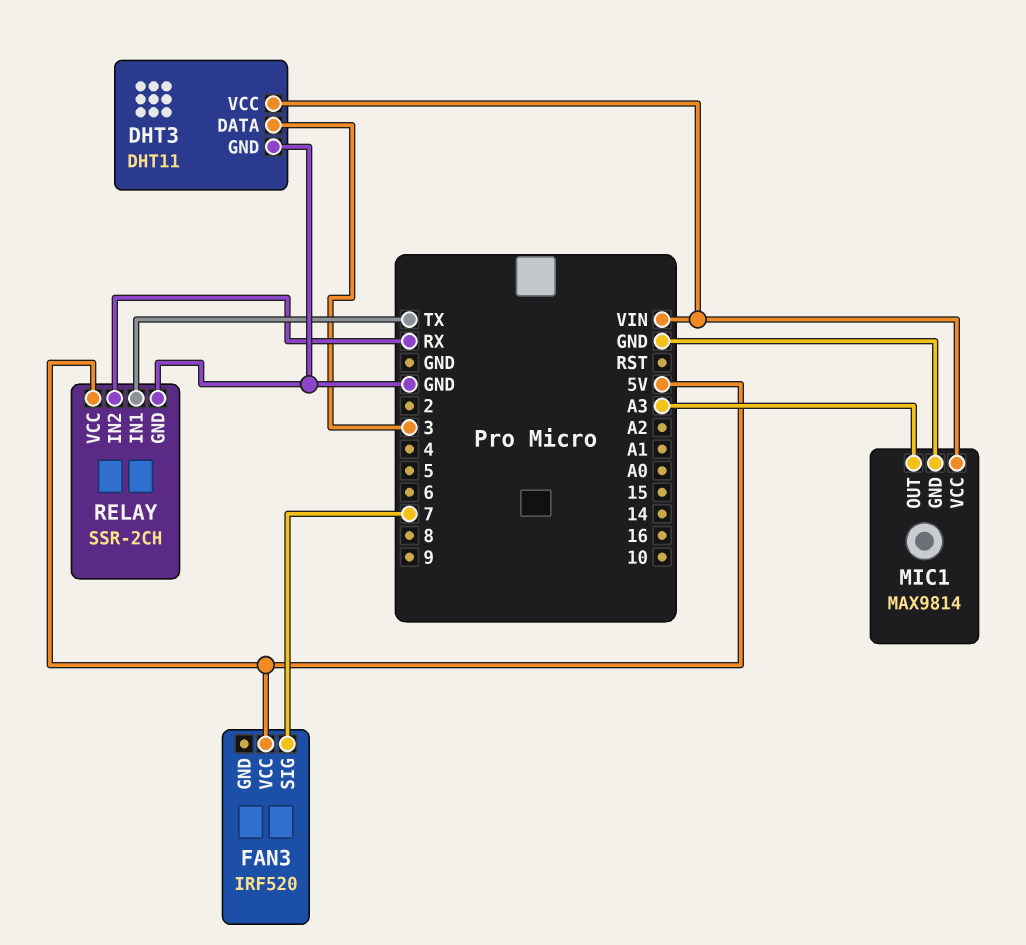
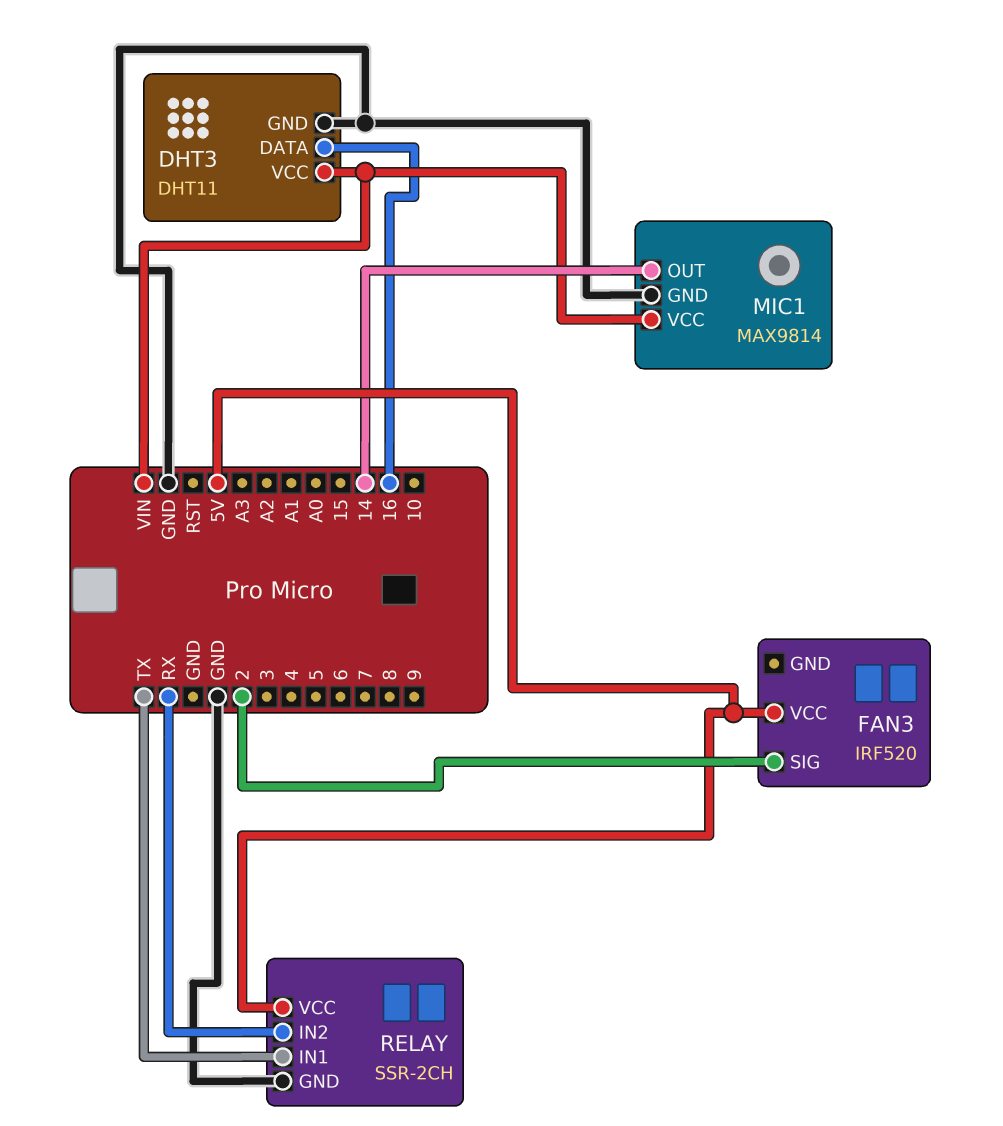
DHT3 pin DATA: 3 -> 16
FAN3 pin SIG: 7 -> 2
MIC1 pin OUT: A3 -> 14

